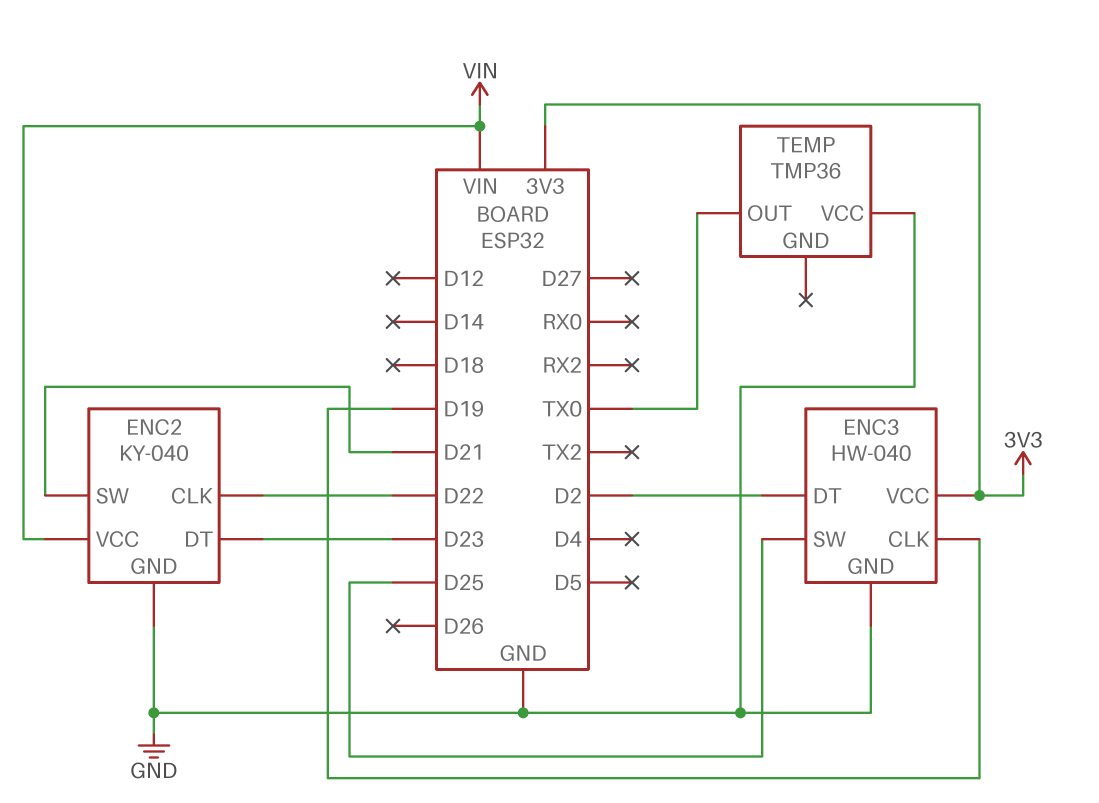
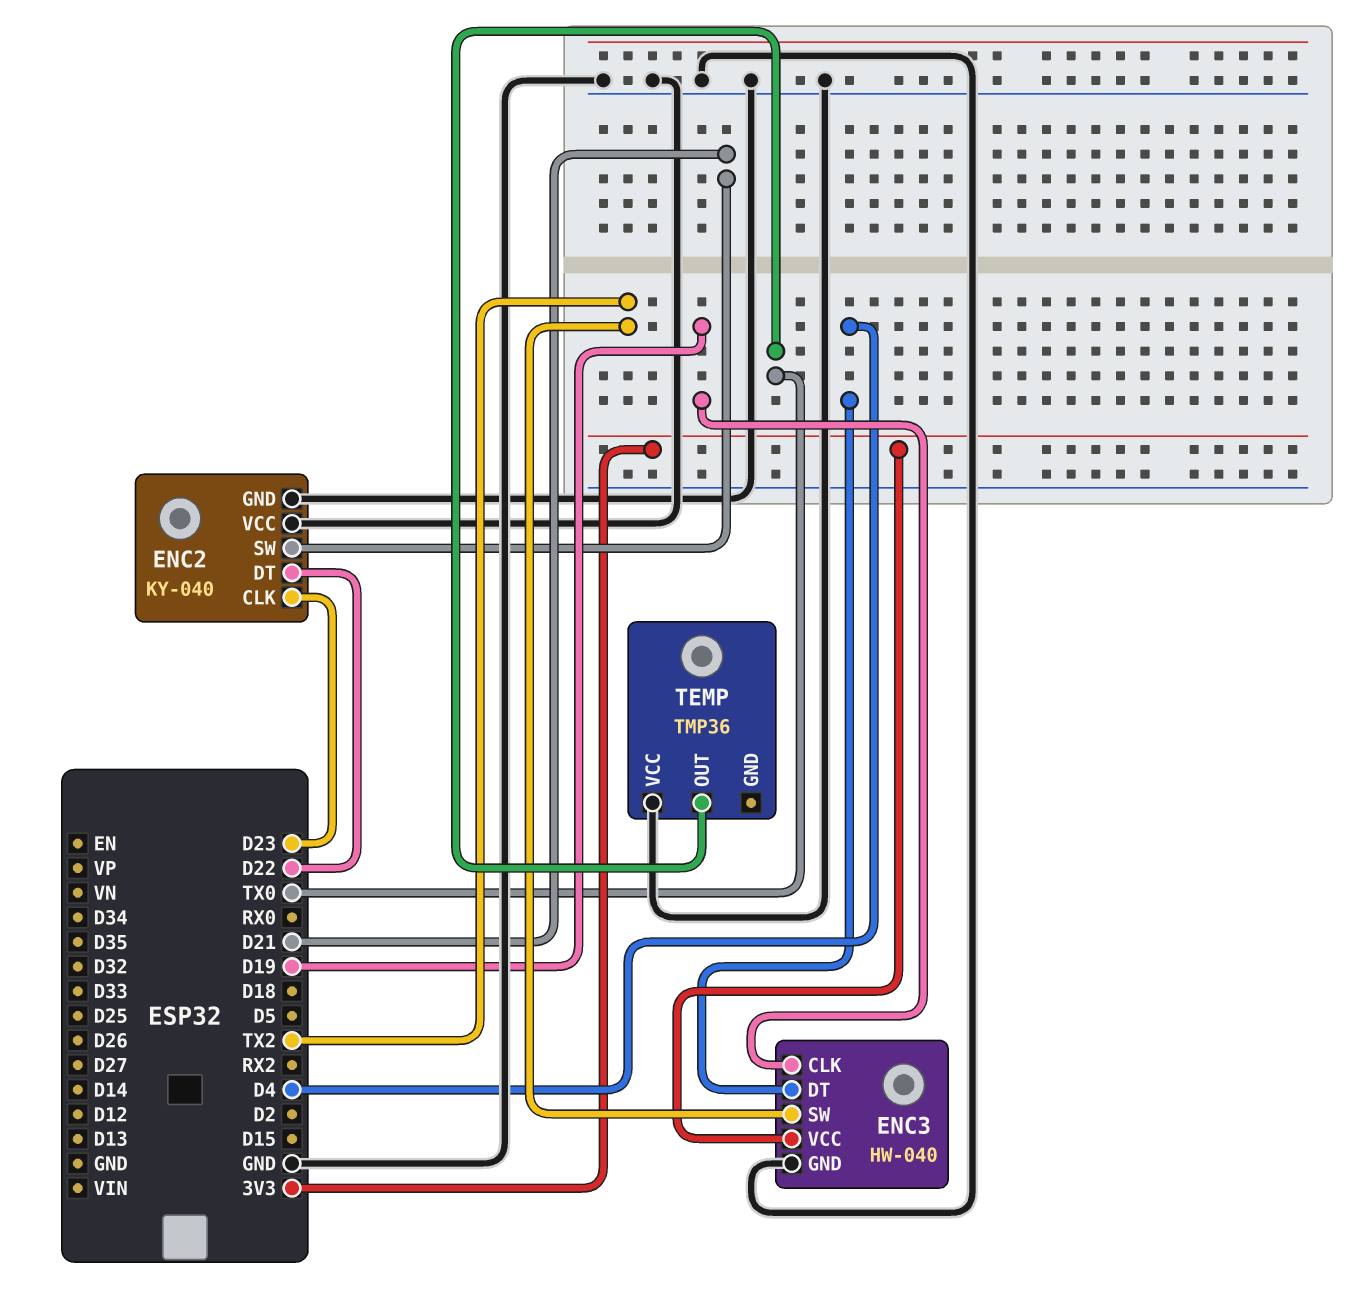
ENC2 pin CLK: D22 -> D23
ENC2 pin DT: D23 -> D22
ENC2 pin VCC: VIN -> GND
ENC3 pin DT: D2 -> D4
ENC3 pin SW: D25 -> TX2

